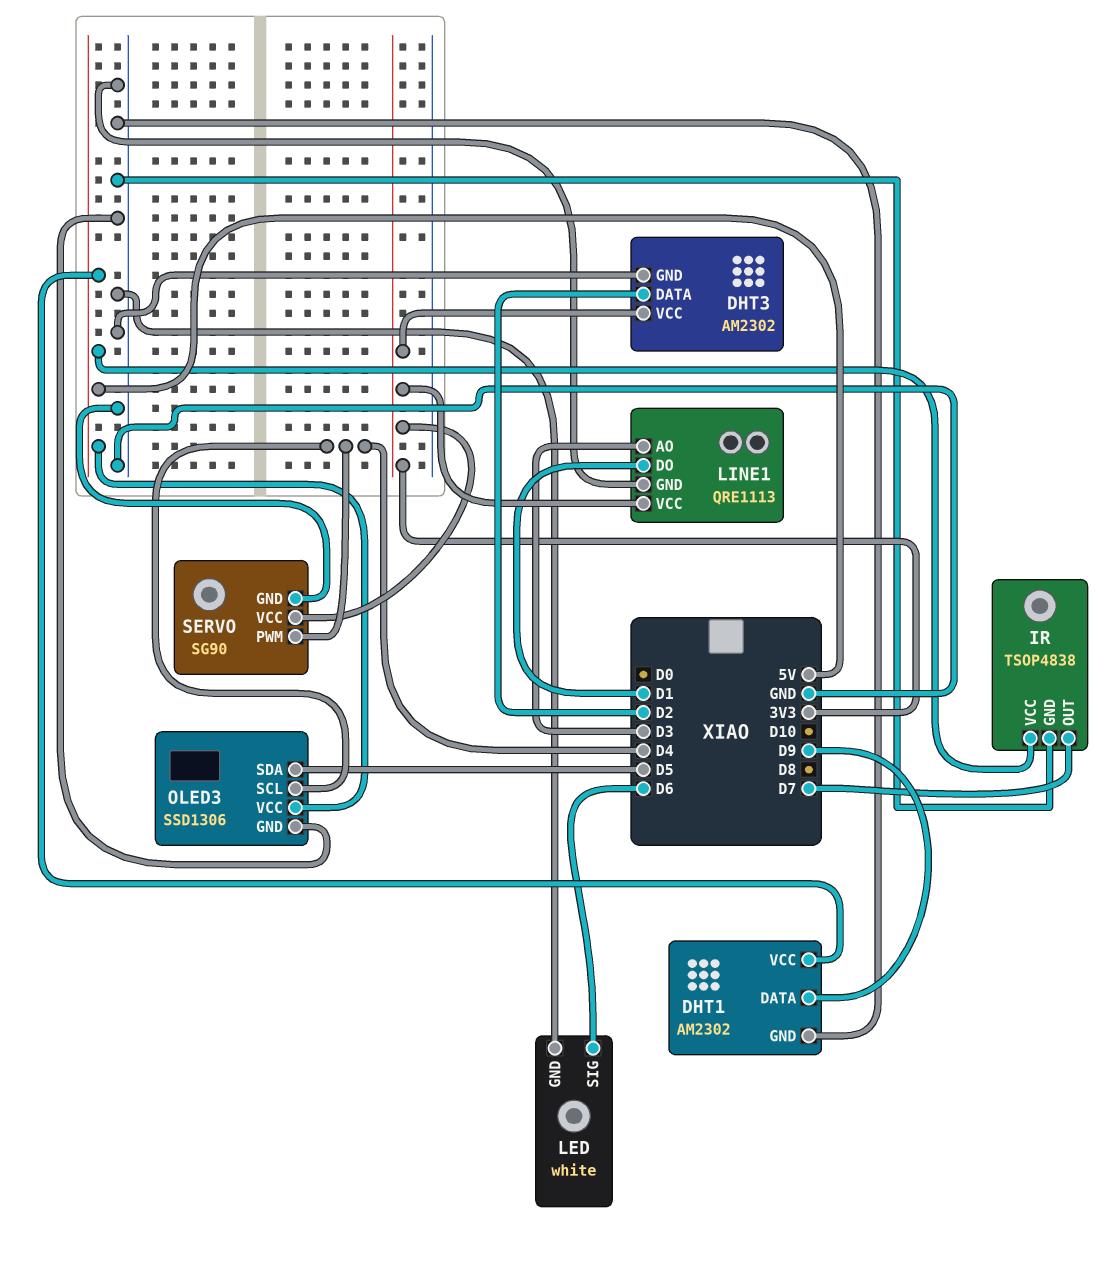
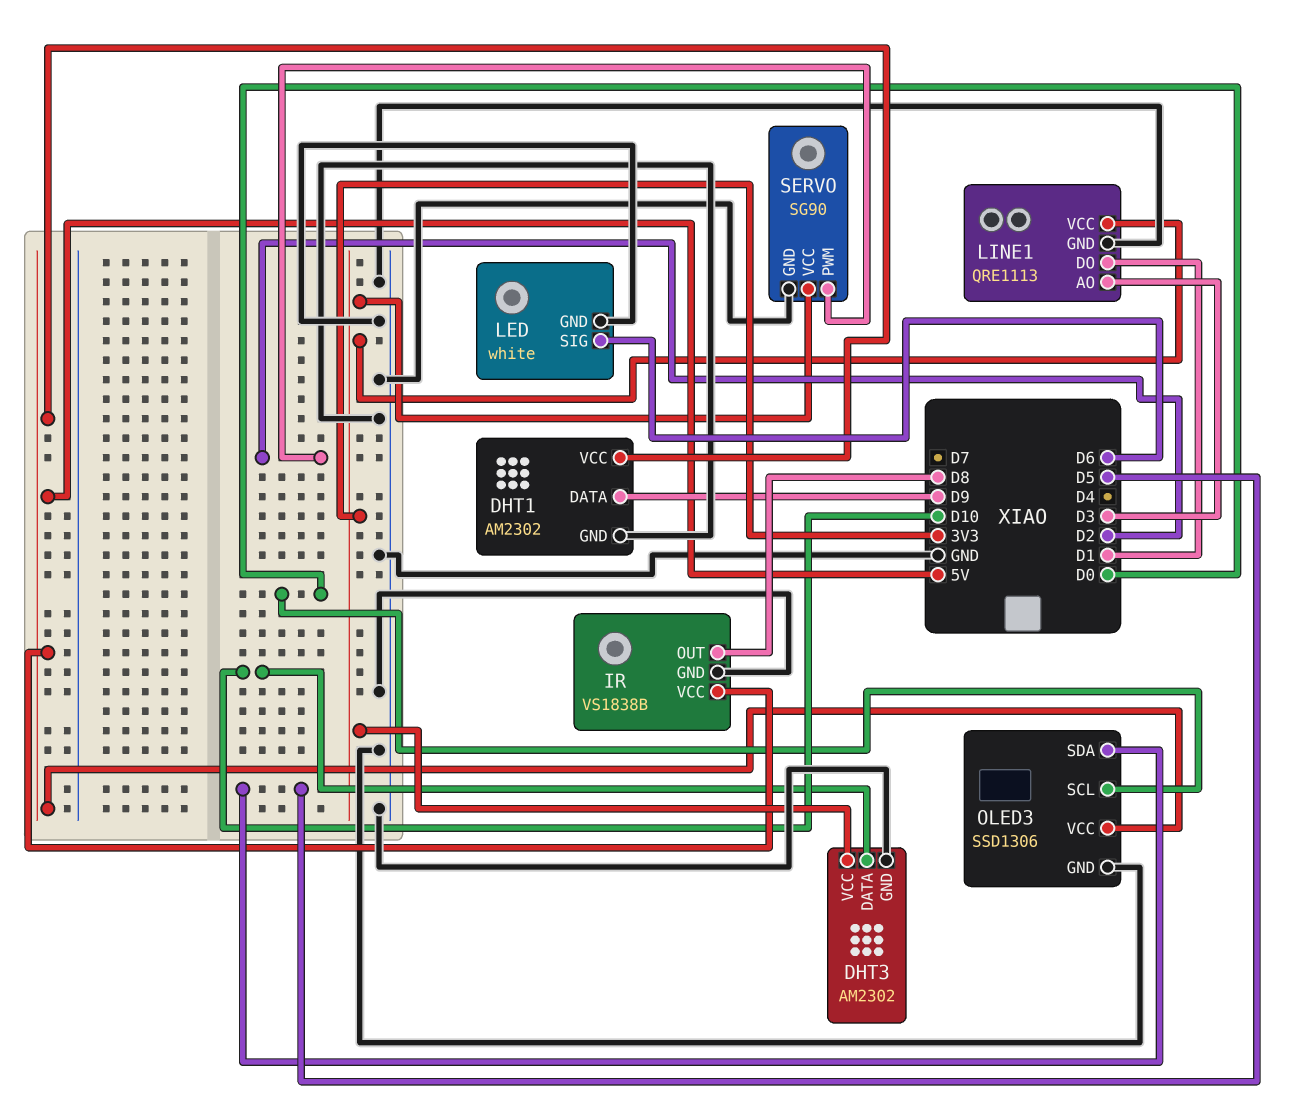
DHT3 pin DATA: D2 -> D10
IR: TSOP4838 -> VS1838B
IR pin OUT: D7 -> D8
OLED3 pin SCL: D4 -> D0
SERVO pin PWM: D4 -> D2

